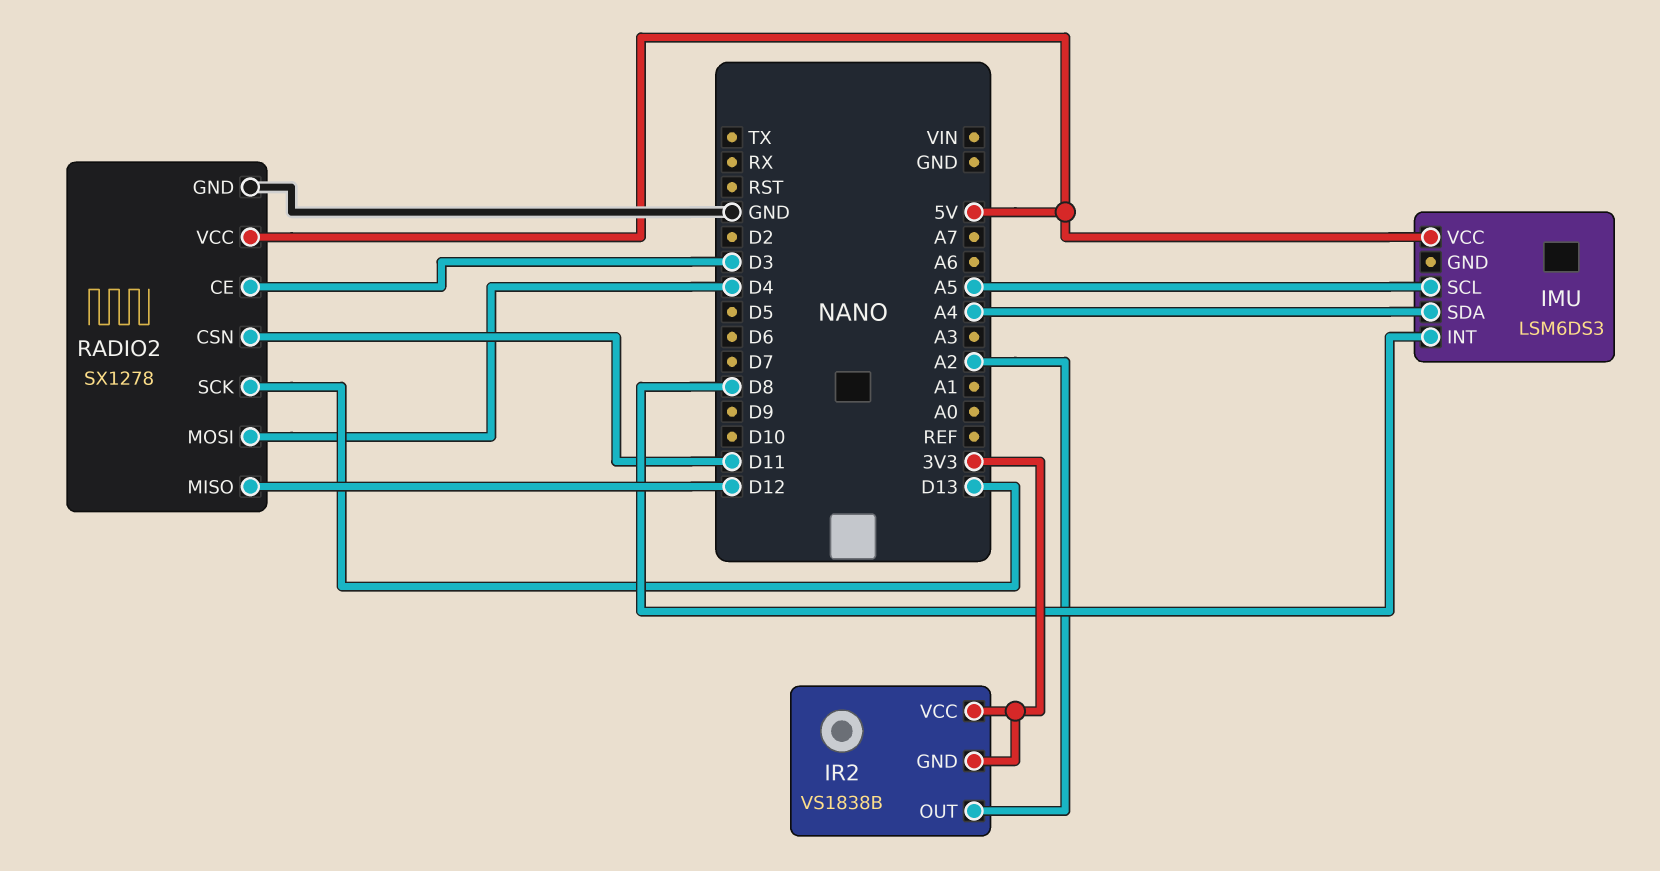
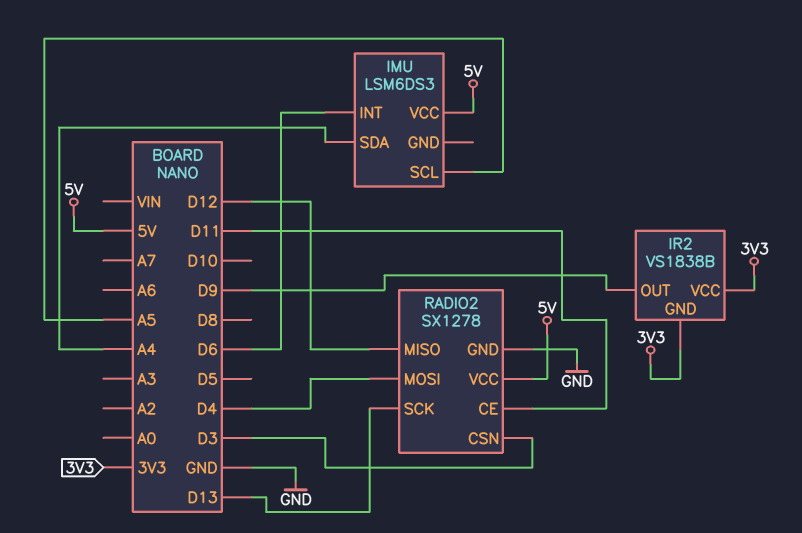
IMU pin INT: D8 -> D6
IR2 pin OUT: A2 -> D9
RADIO2 pin CE: D3 -> D11
RADIO2 pin CSN: D11 -> D3

